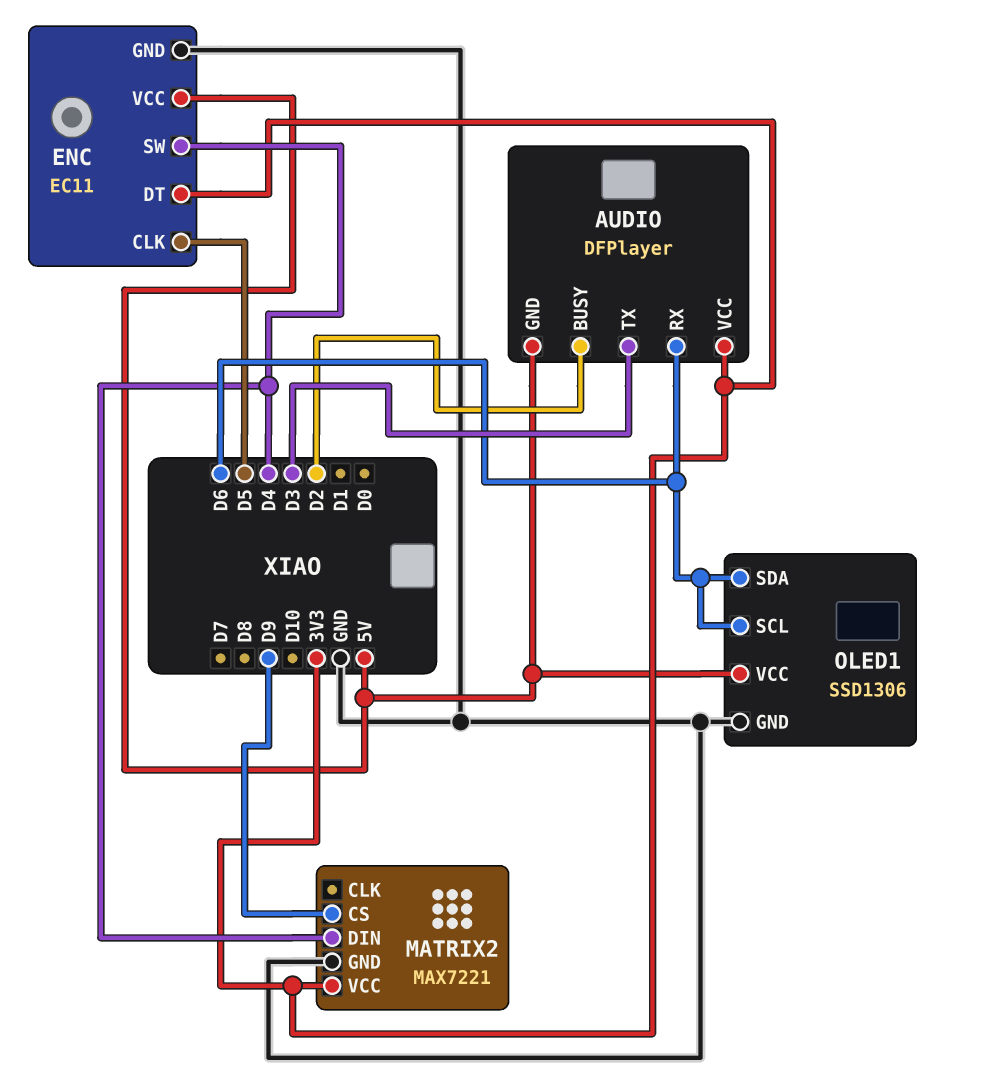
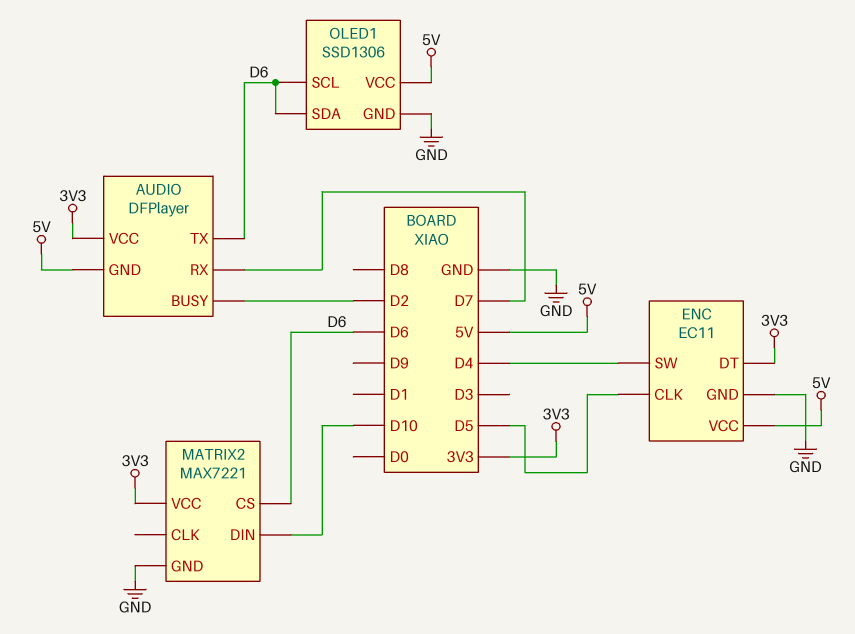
AUDIO pin RX: D6 -> D7
AUDIO pin TX: D3 -> D6
MATRIX2 pin CS: D9 -> D6
MATRIX2 pin DIN: D4 -> D10

